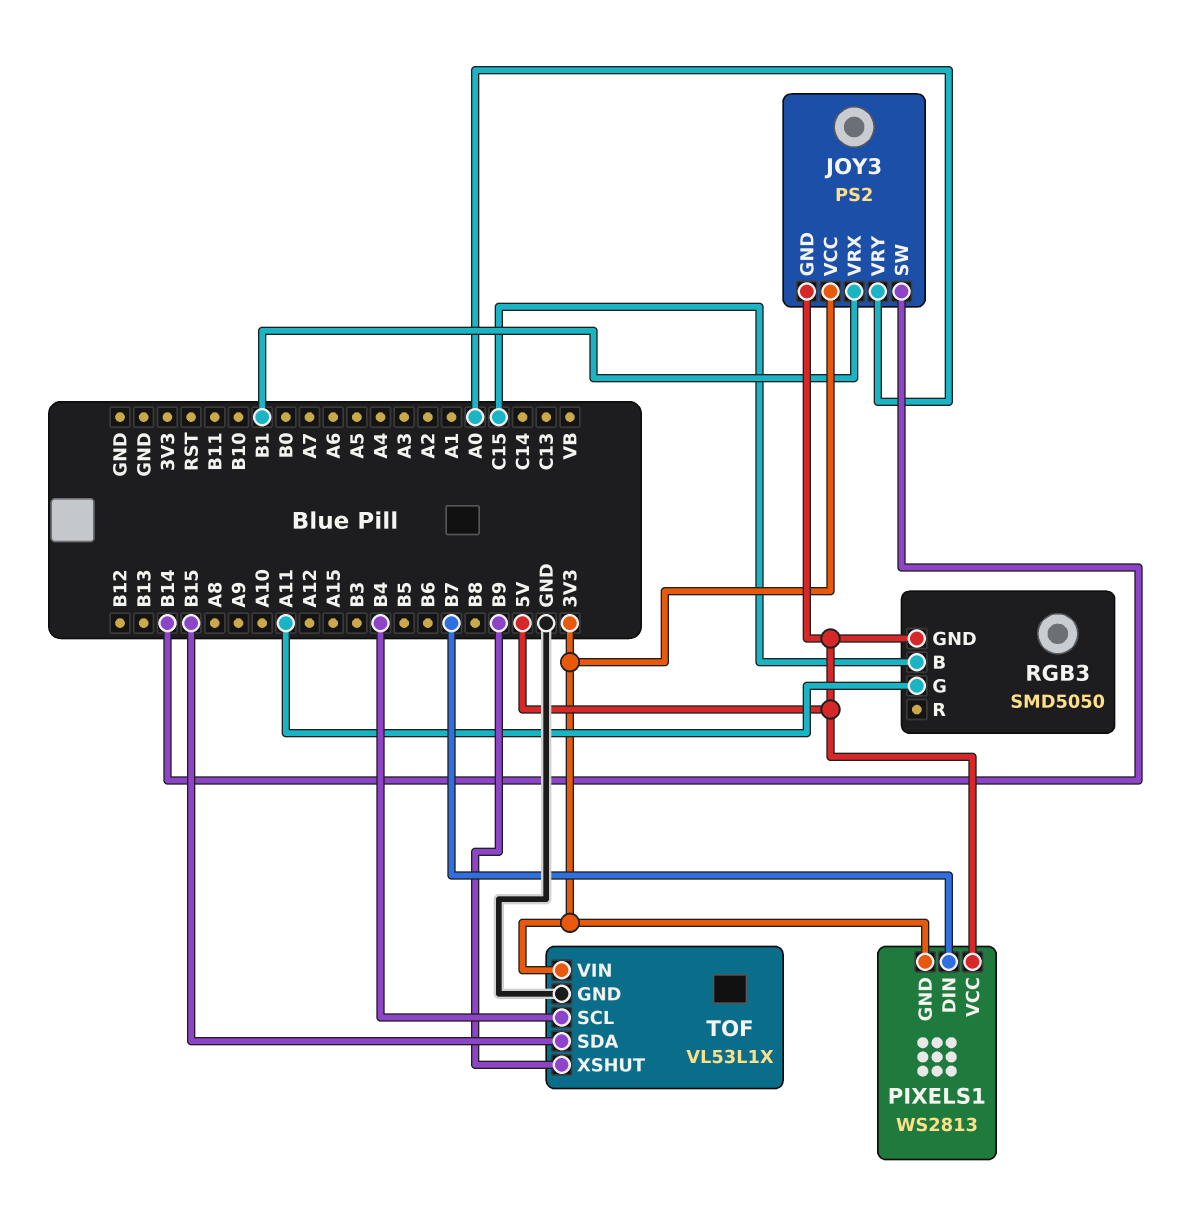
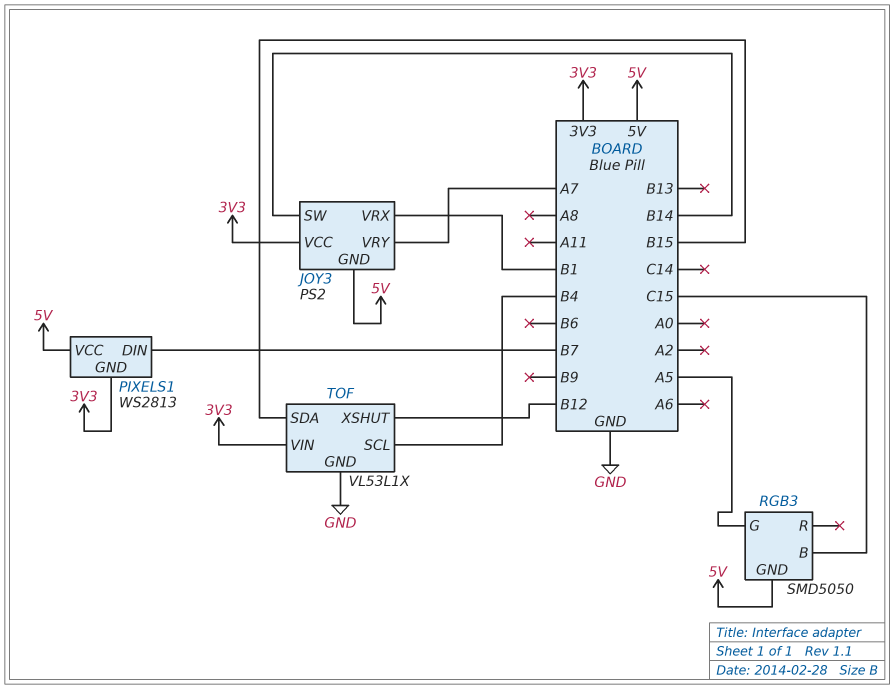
JOY3 pin VRY: A0 -> A7
RGB3 pin G: A11 -> A5
TOF pin XSHUT: B9 -> B12

